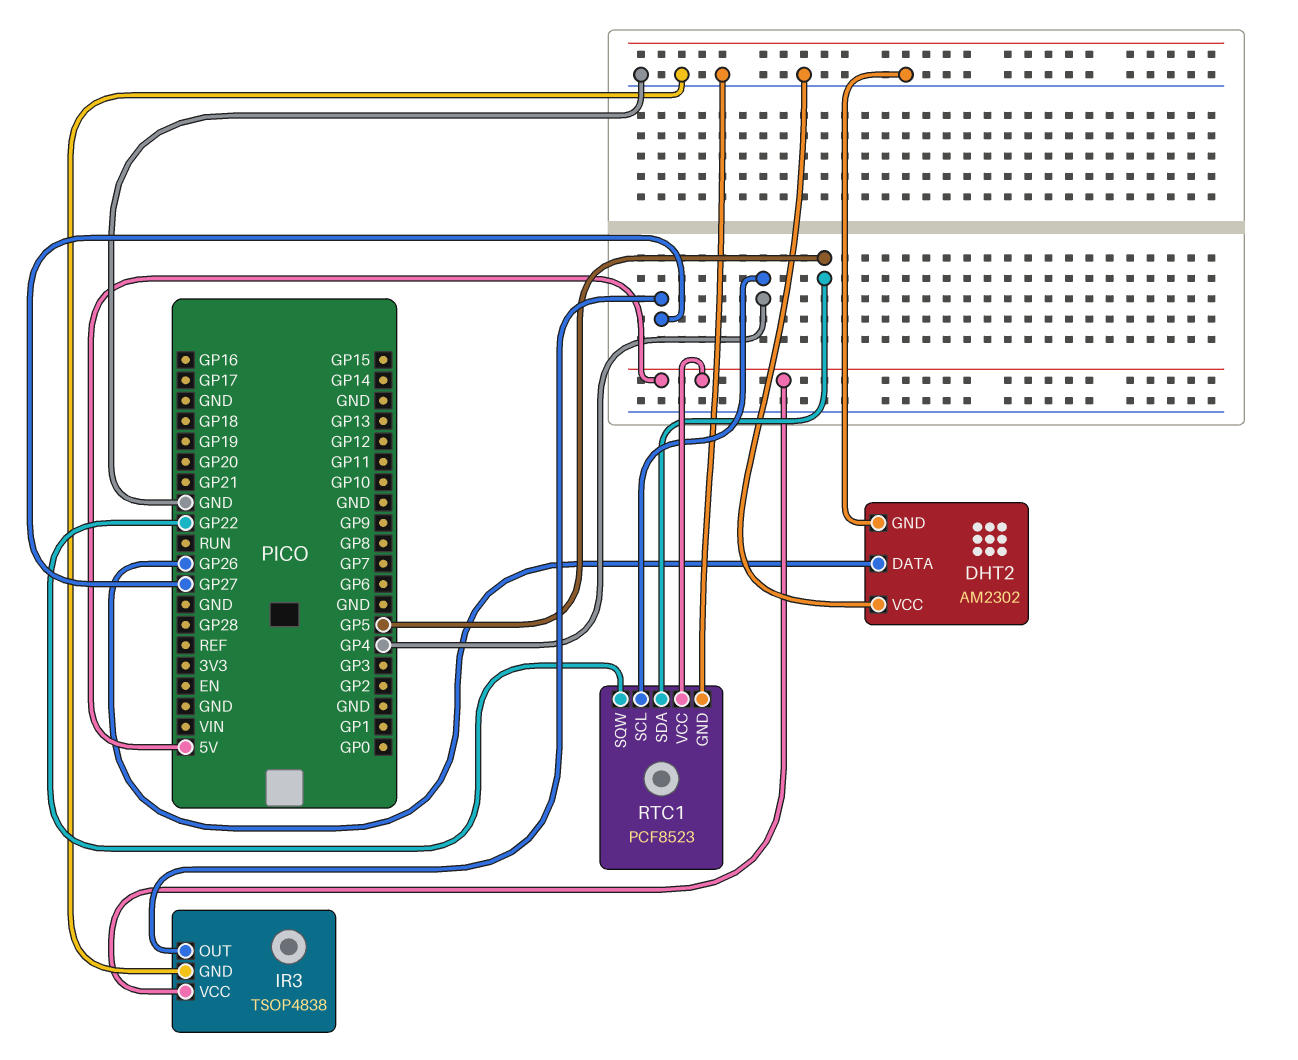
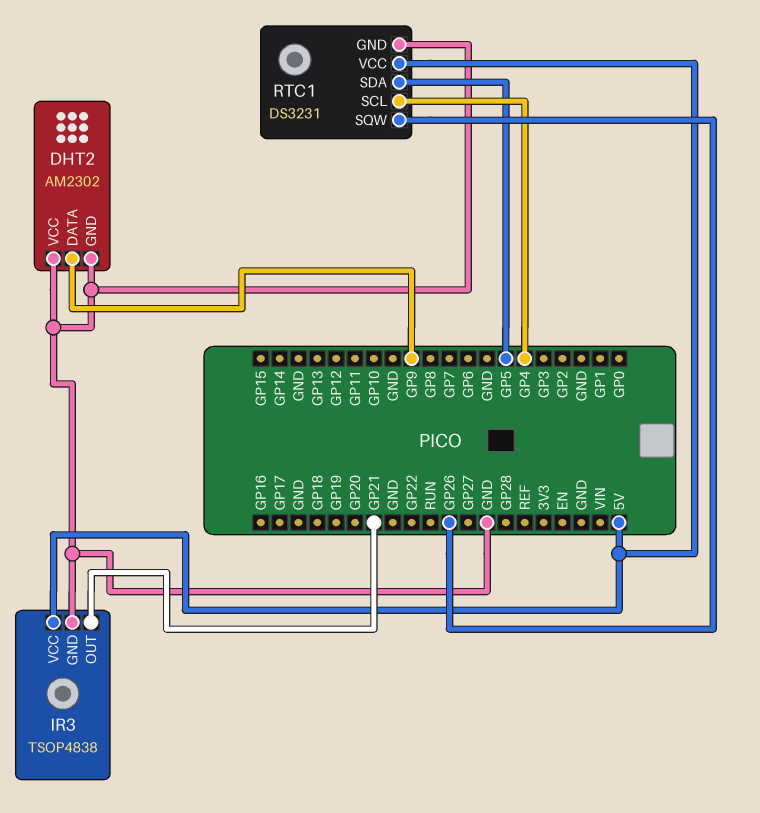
DHT2 pin DATA: GP26 -> GP9
IR3 pin OUT: GP27 -> GP21
RTC1: PCF8523 -> DS3231
RTC1 pin SQW: GP22 -> GP26

